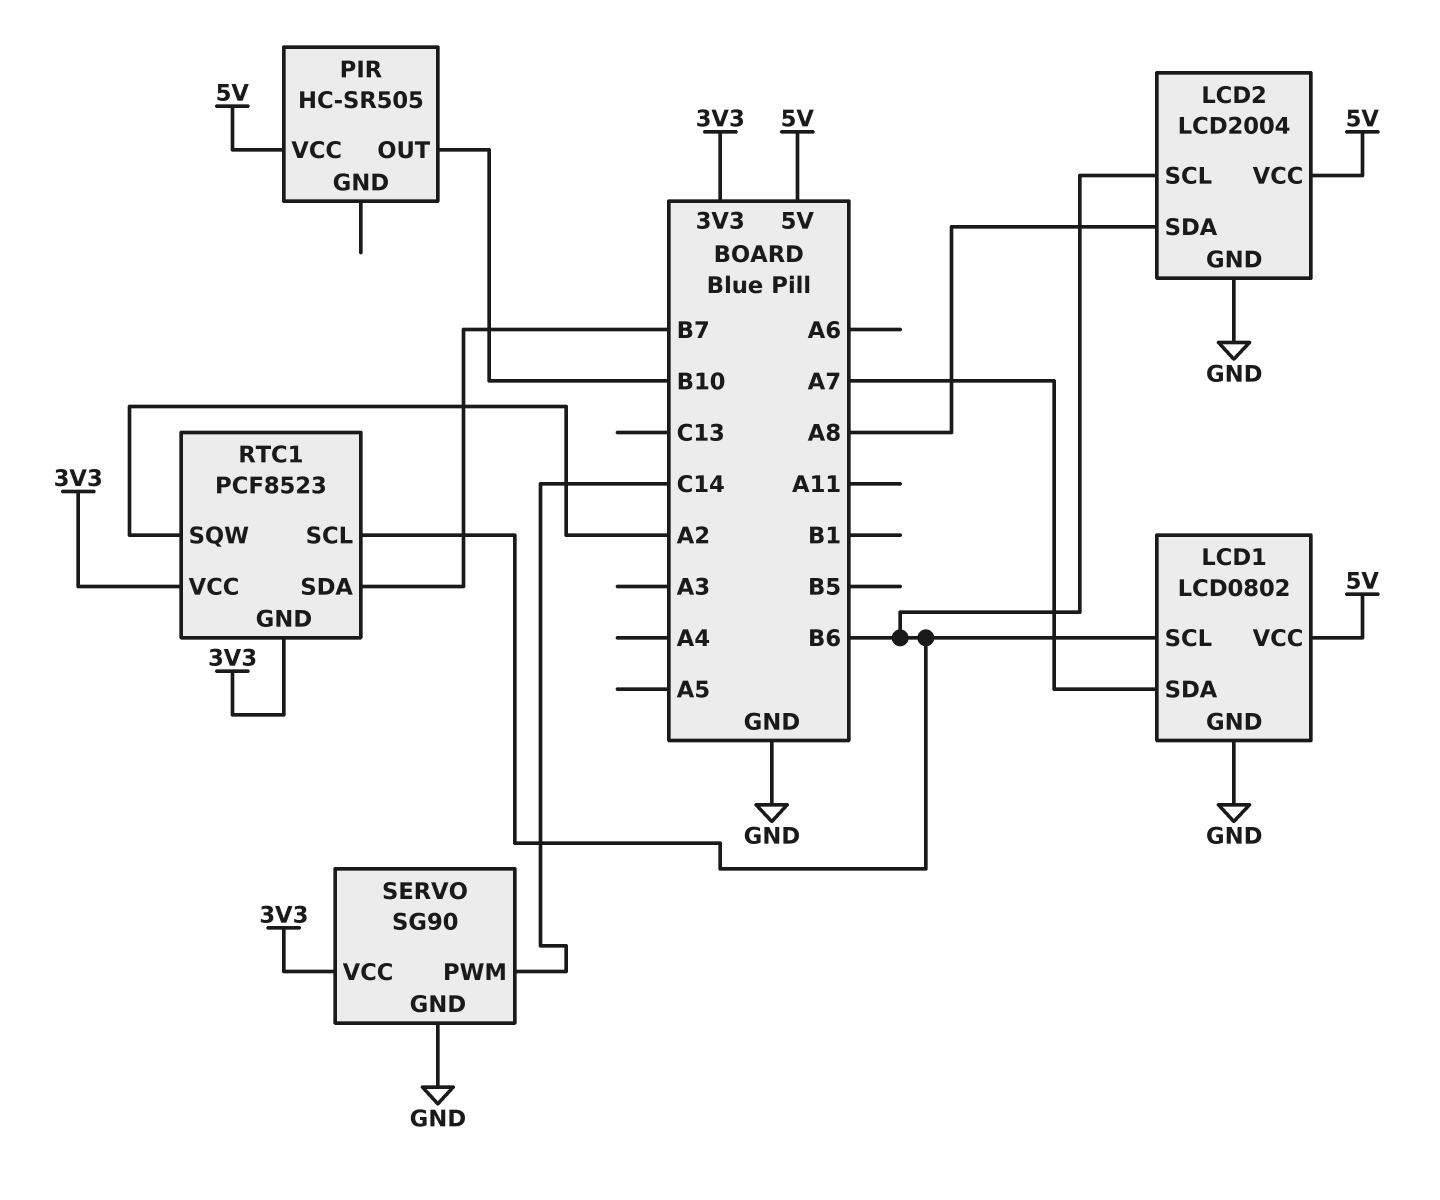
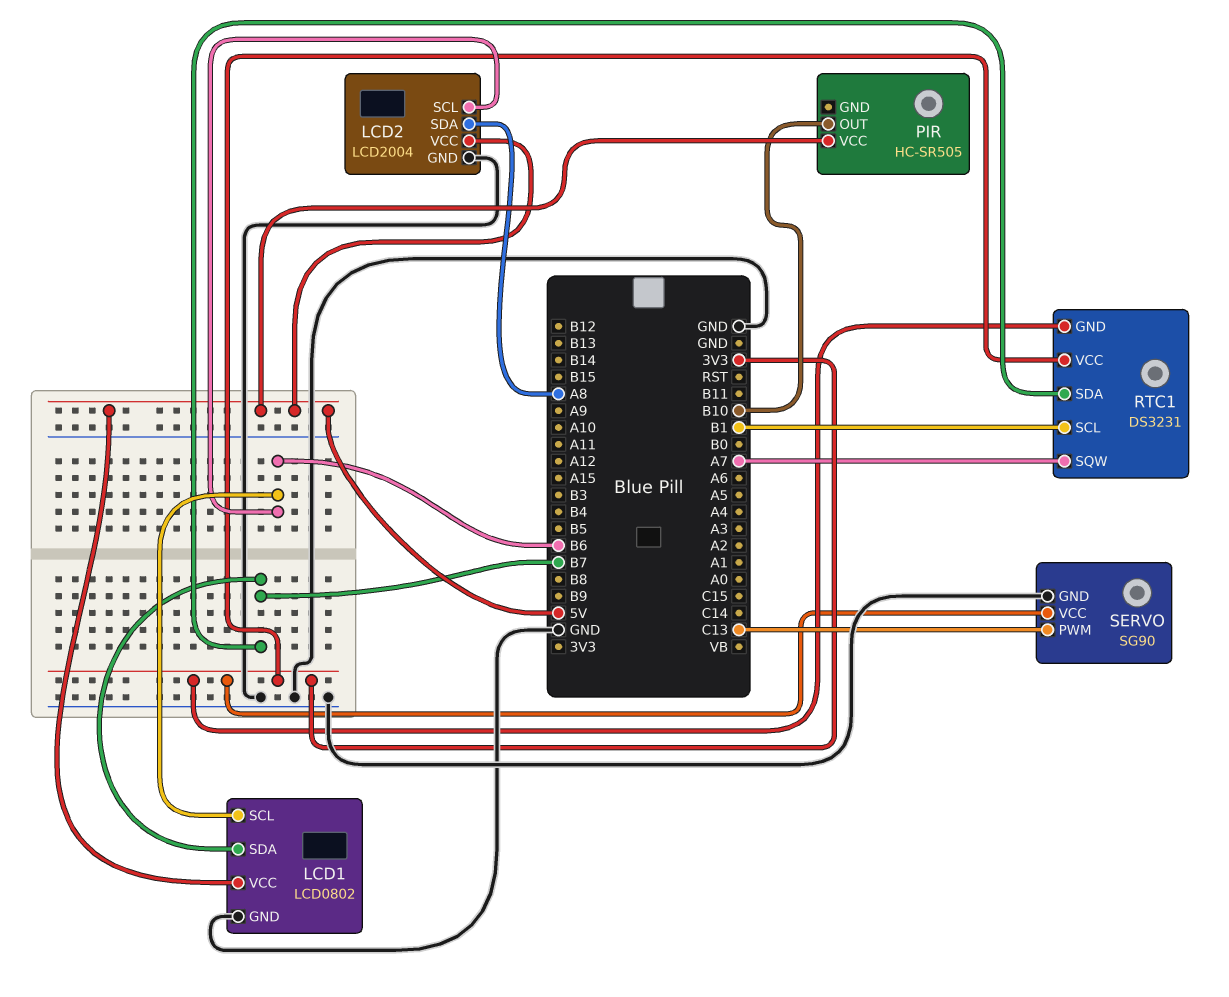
LCD1 pin SDA: A7 -> B7
RTC1: PCF8523 -> DS3231
RTC1 pin SCL: B6 -> B1
RTC1 pin SQW: A2 -> A7
SERVO pin PWM: C14 -> C13

